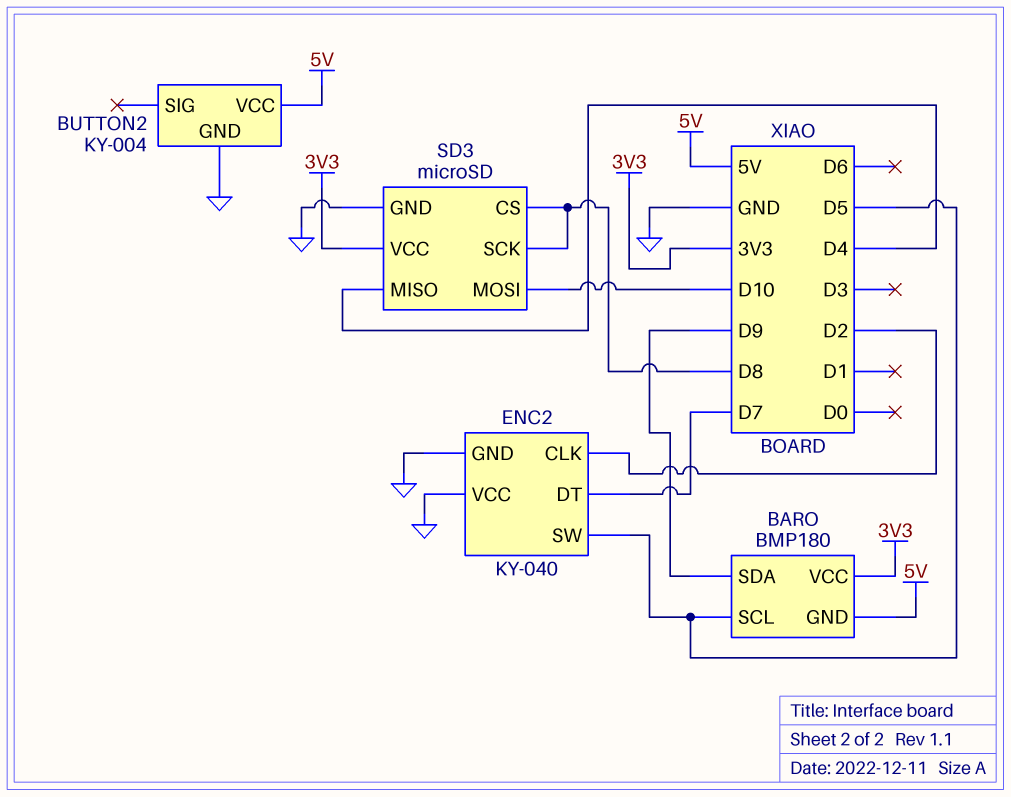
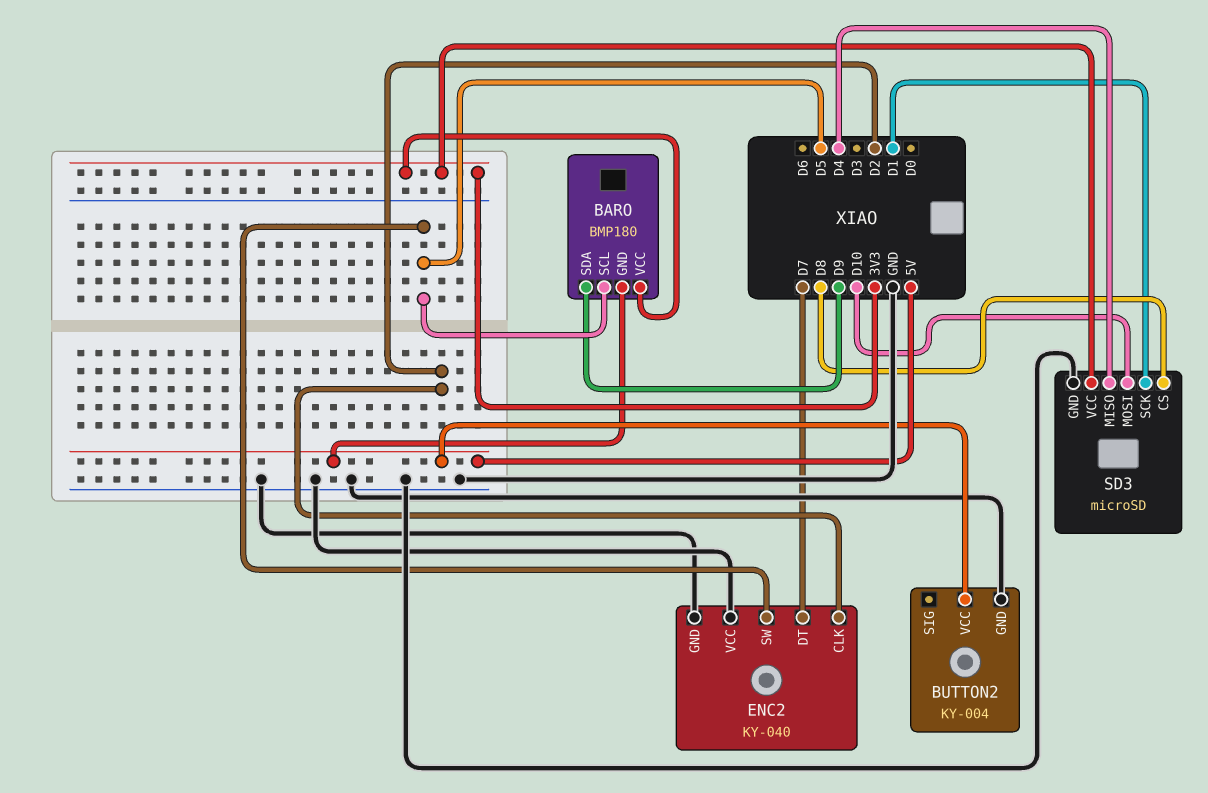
SD3 pin SCK: D8 -> D1

